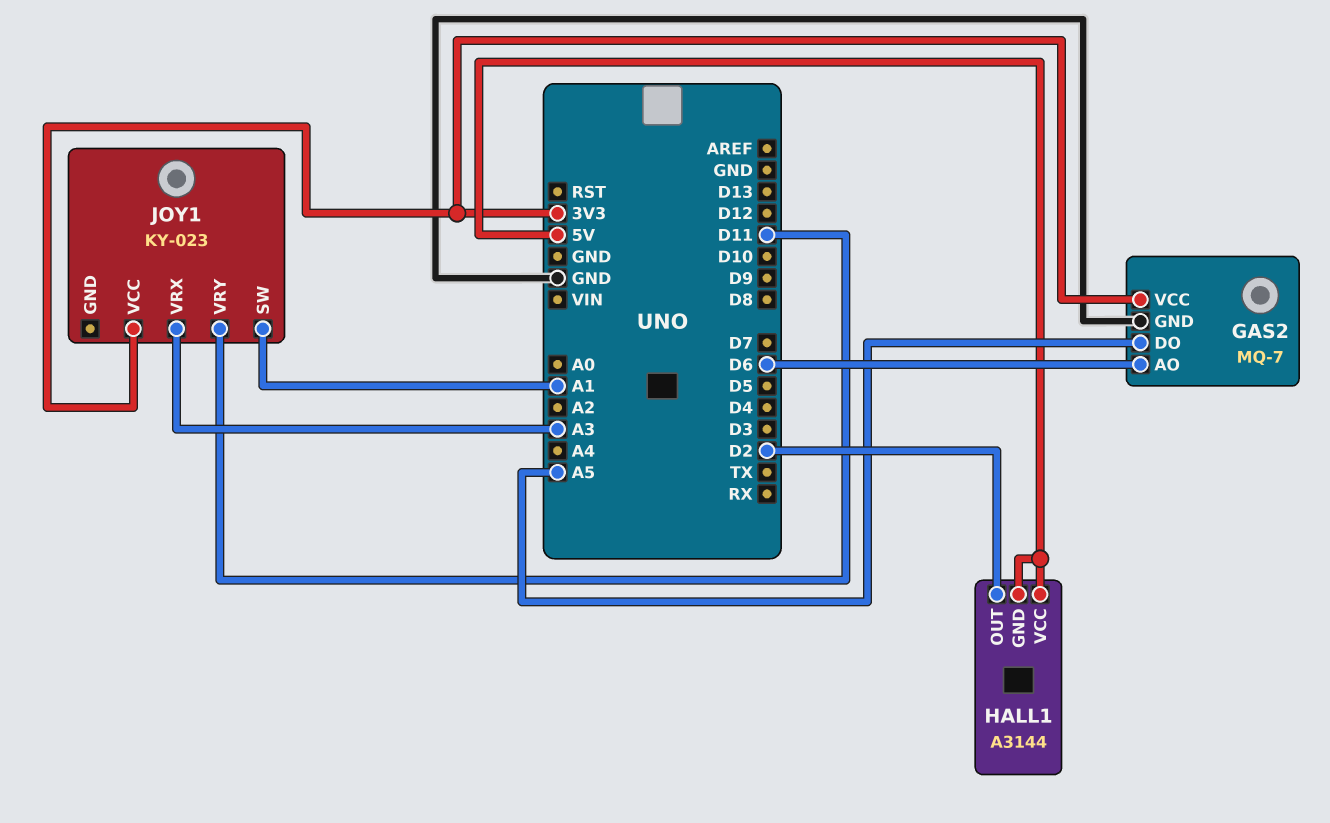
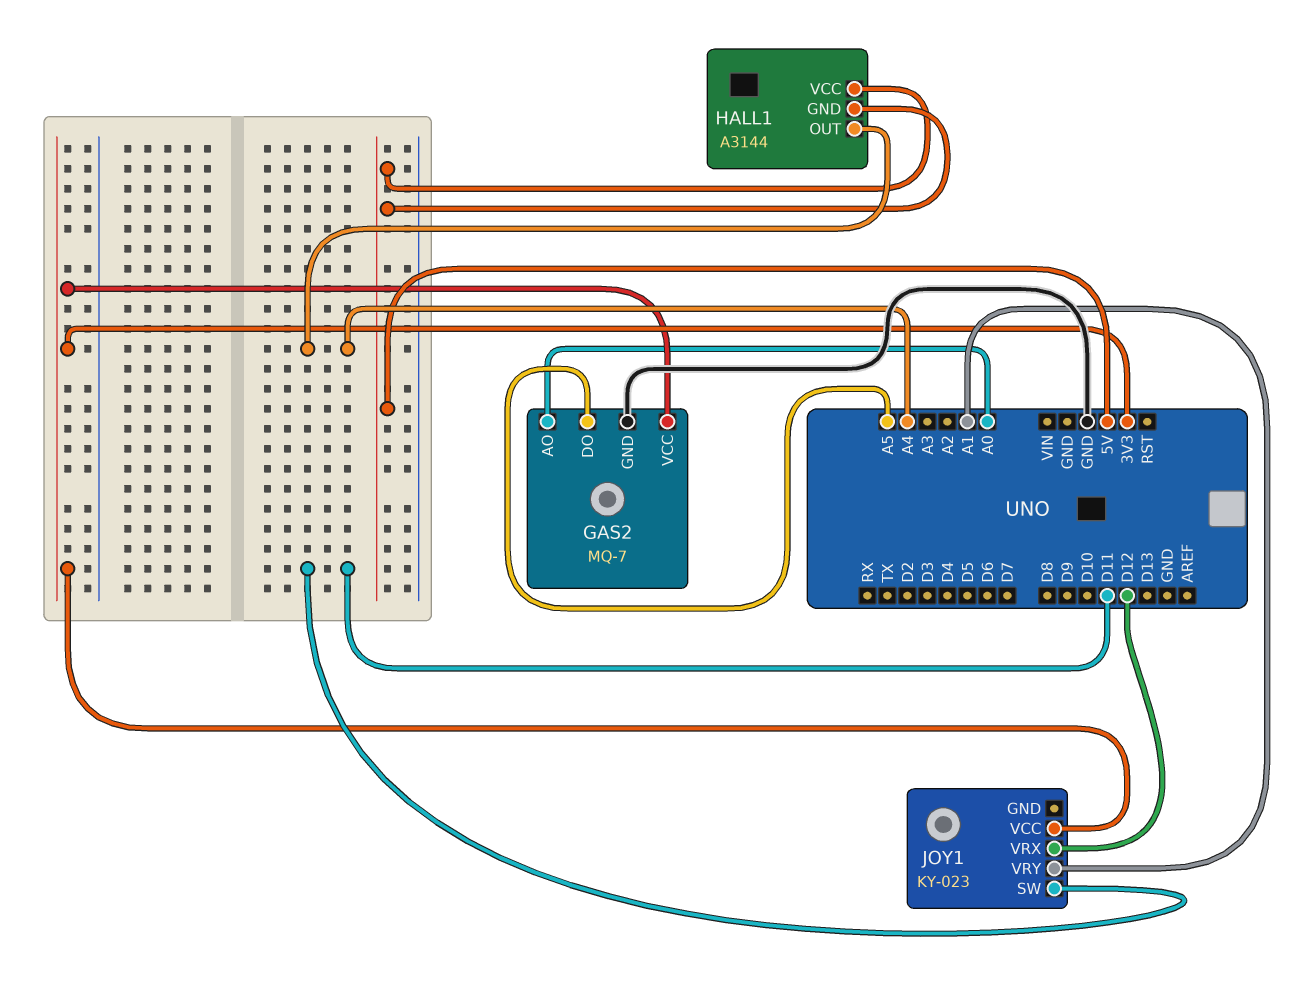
GAS2 pin AO: D6 -> A0
HALL1 pin OUT: D2 -> A4
JOY1 pin SW: A1 -> D11
JOY1 pin VRX: A3 -> D12
JOY1 pin VRY: D11 -> A1

